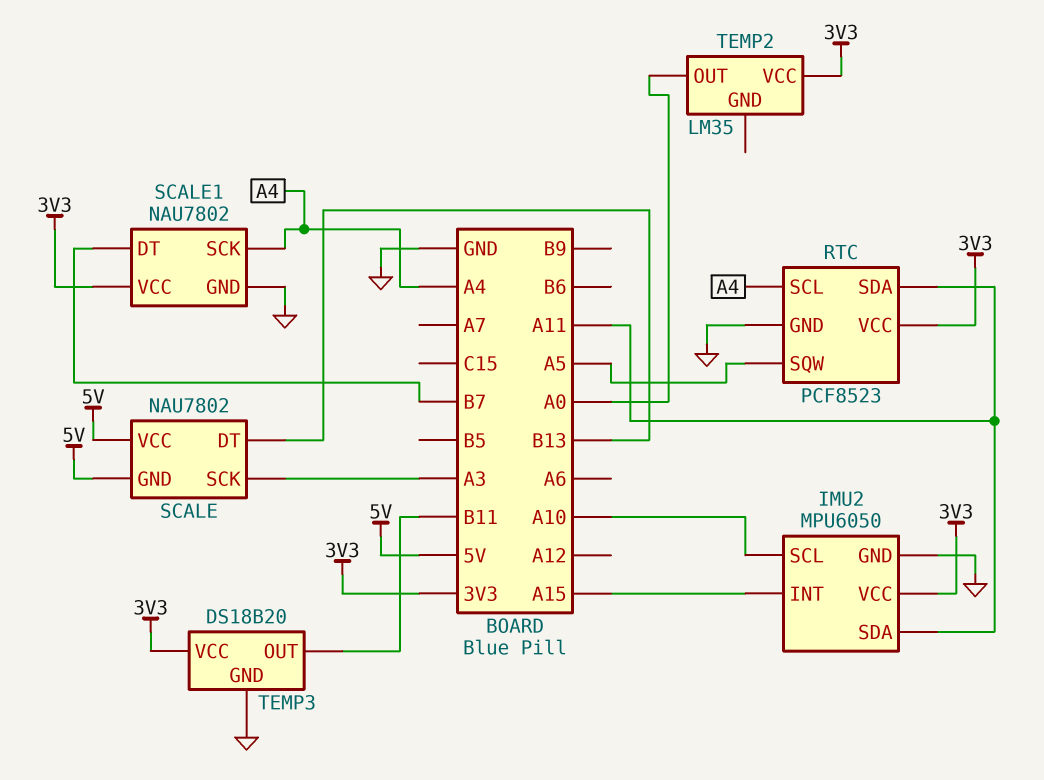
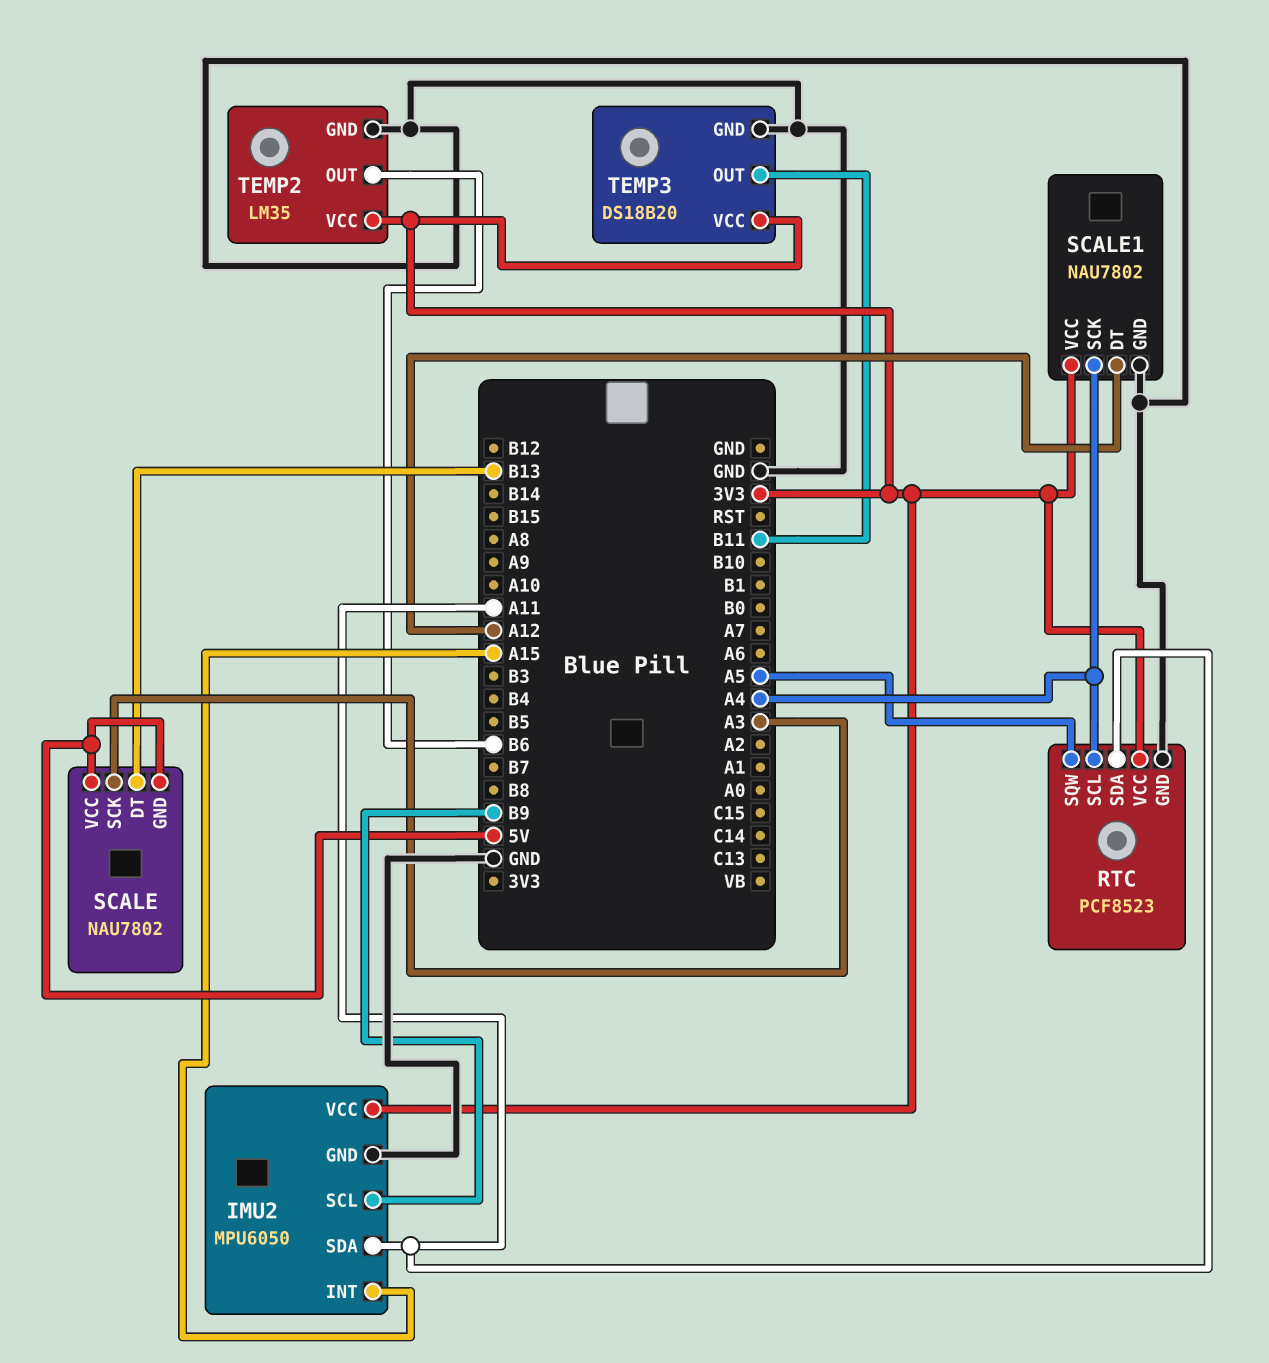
IMU2 pin SCL: A10 -> B9
SCALE1 pin DT: B7 -> A12
TEMP2 pin GND: none -> GND
TEMP2 pin OUT: A0 -> B6

